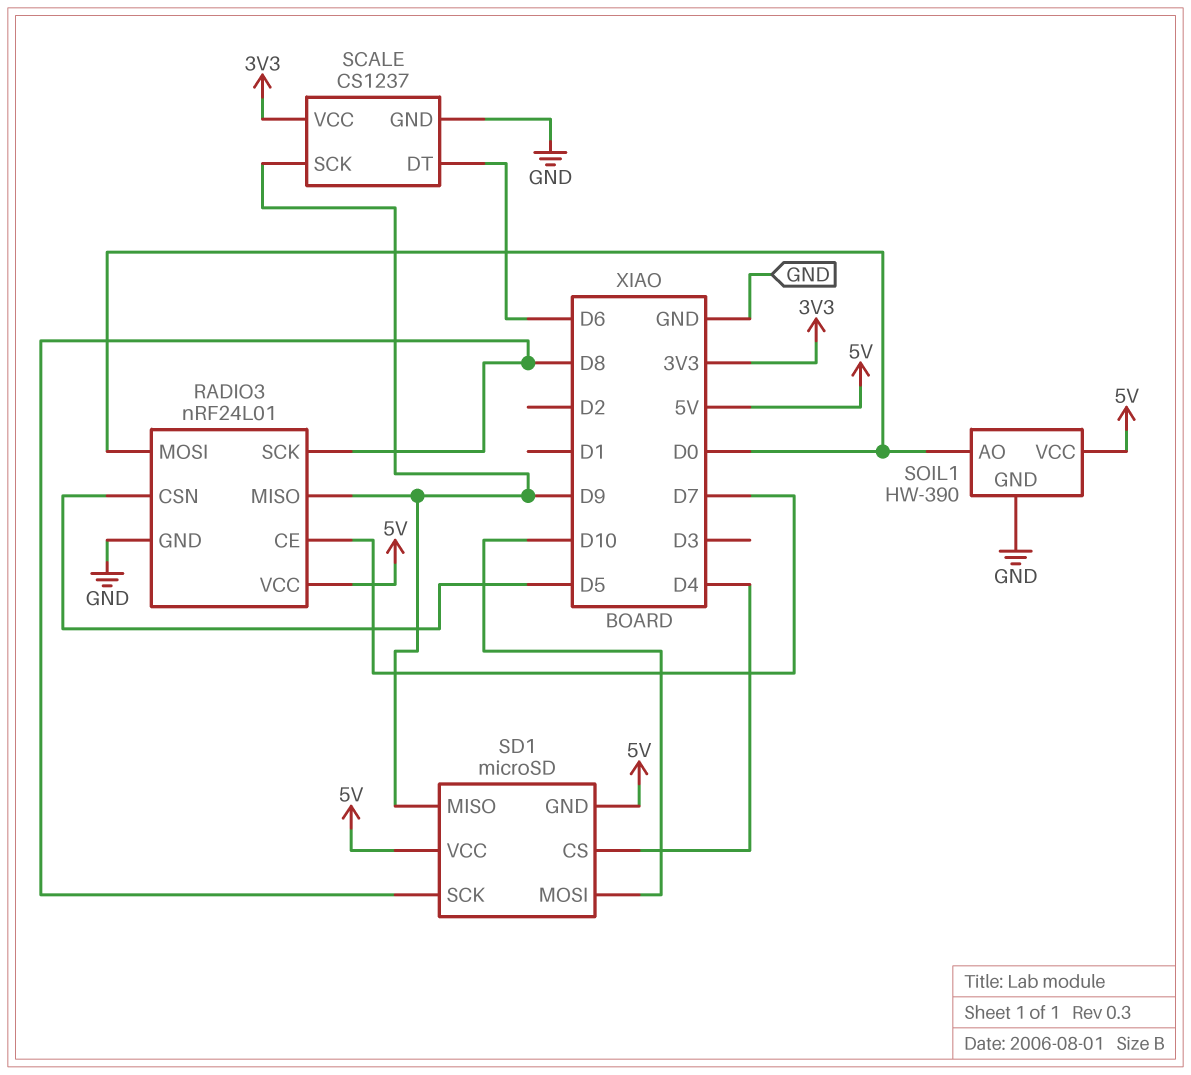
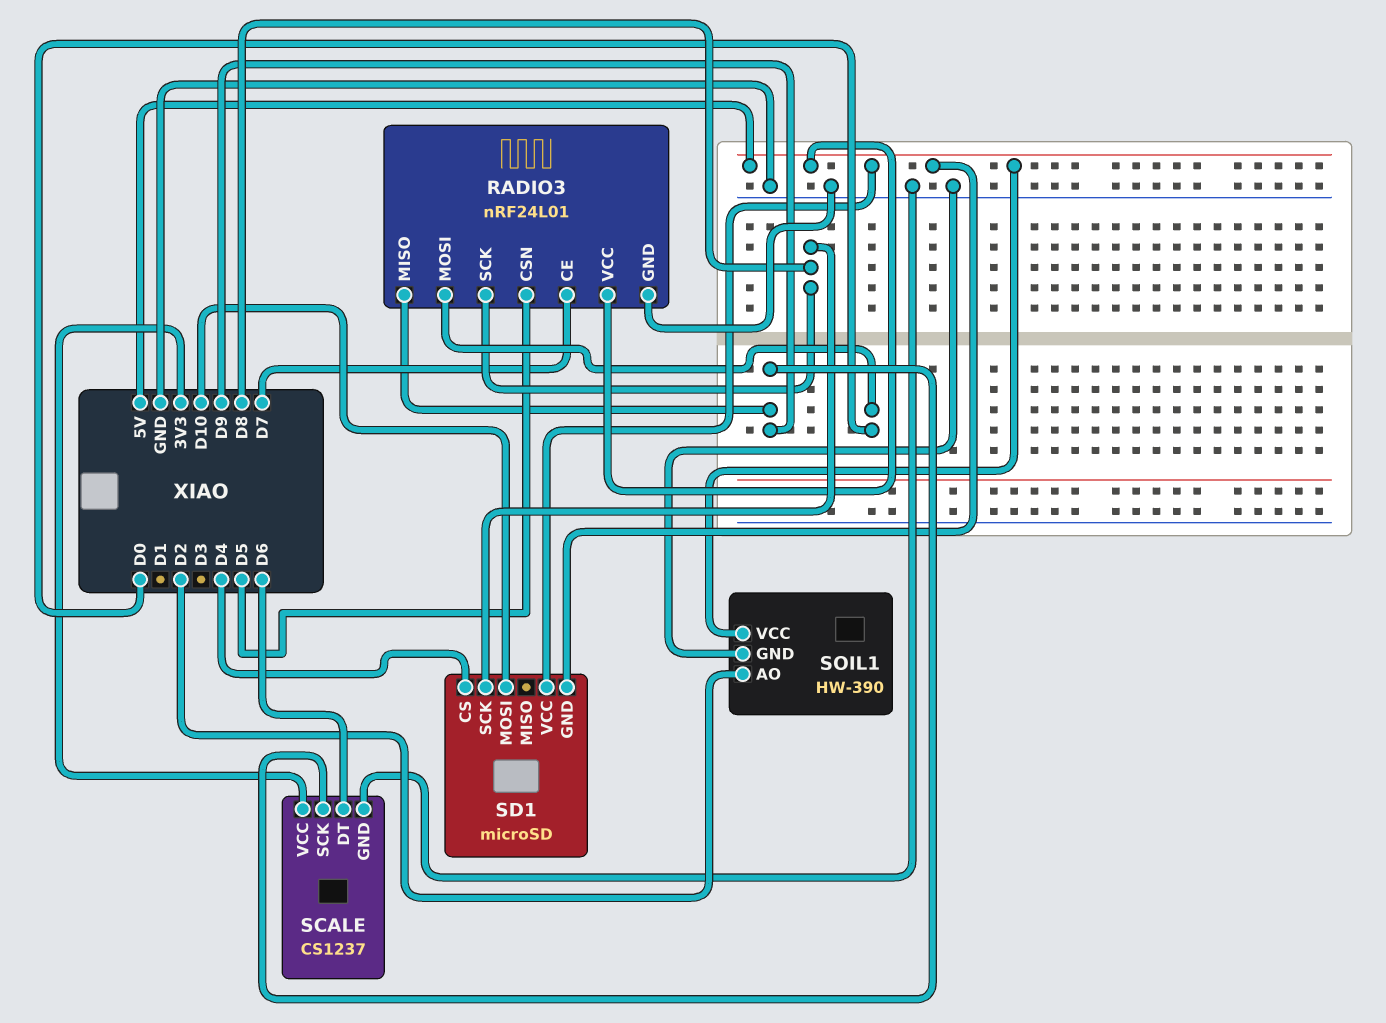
SD1 pin MISO: D9 -> none
SOIL1 pin AO: D0 -> D2

